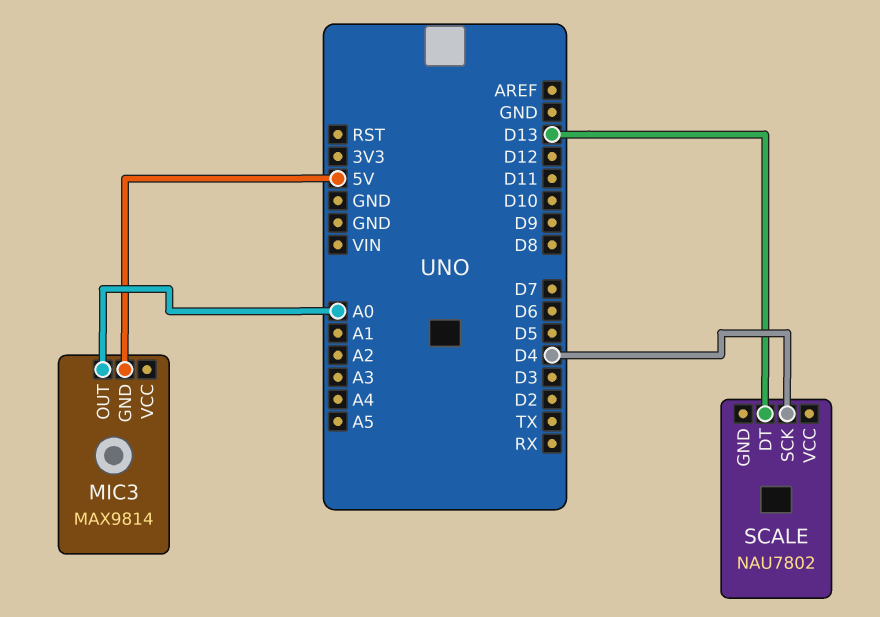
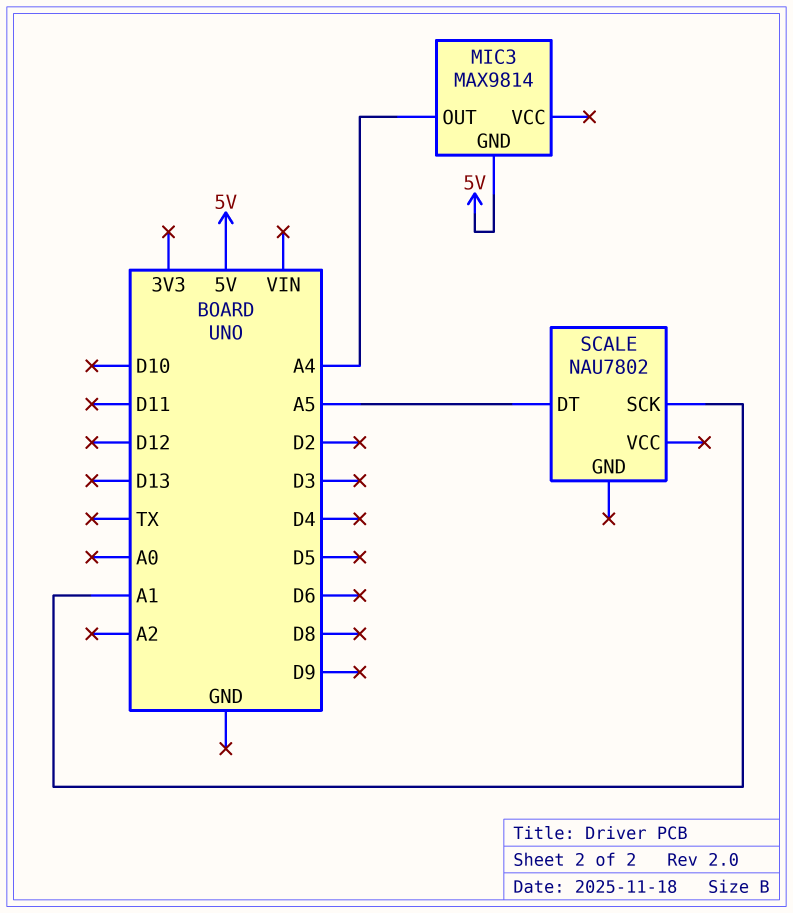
MIC3 pin OUT: A0 -> A4
SCALE pin DT: D13 -> A5
SCALE pin SCK: D4 -> A1

